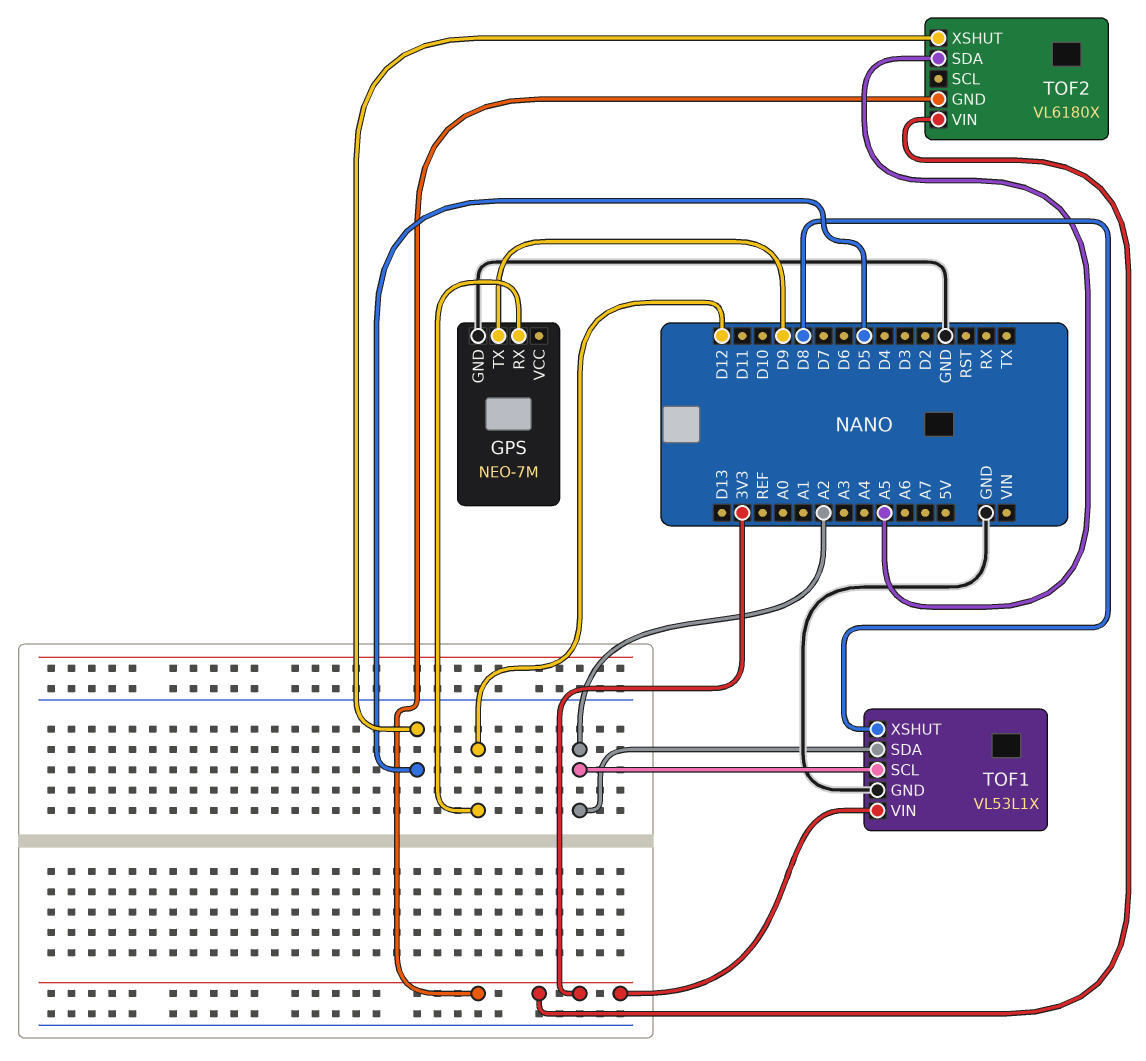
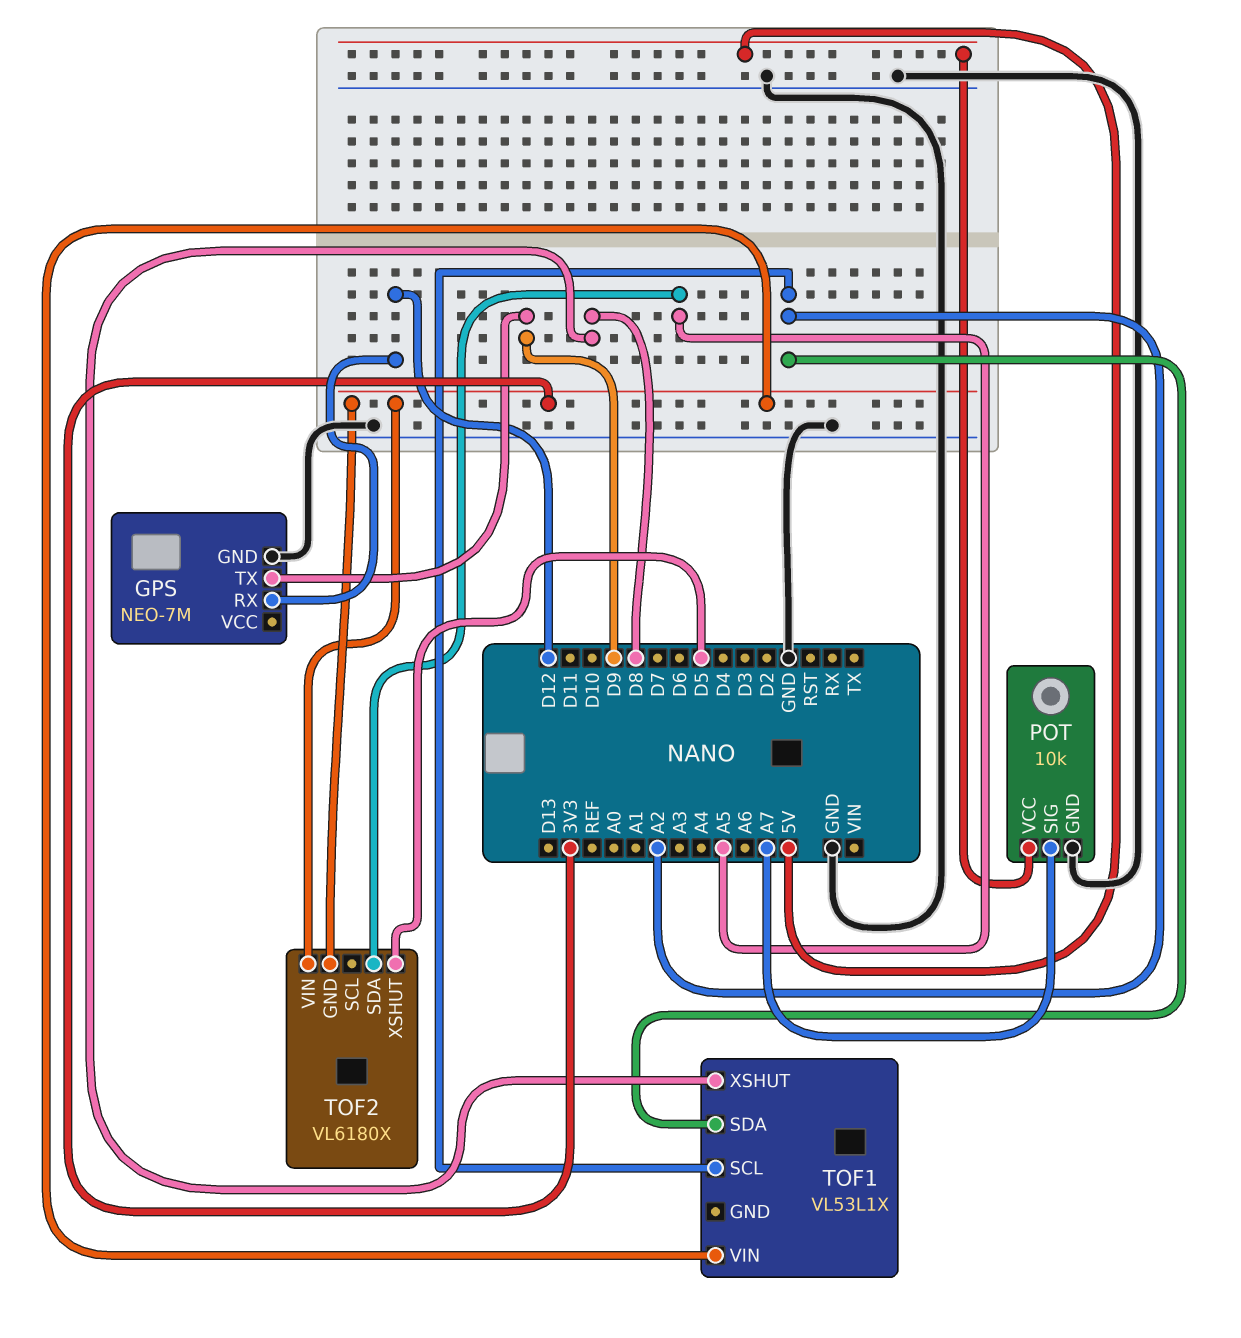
POT: none -> 10k
POT pin GND: none -> GND
POT pin SIG: none -> A7
POT pin VCC: none -> 5V
TOF1 pin GND: GND -> none

